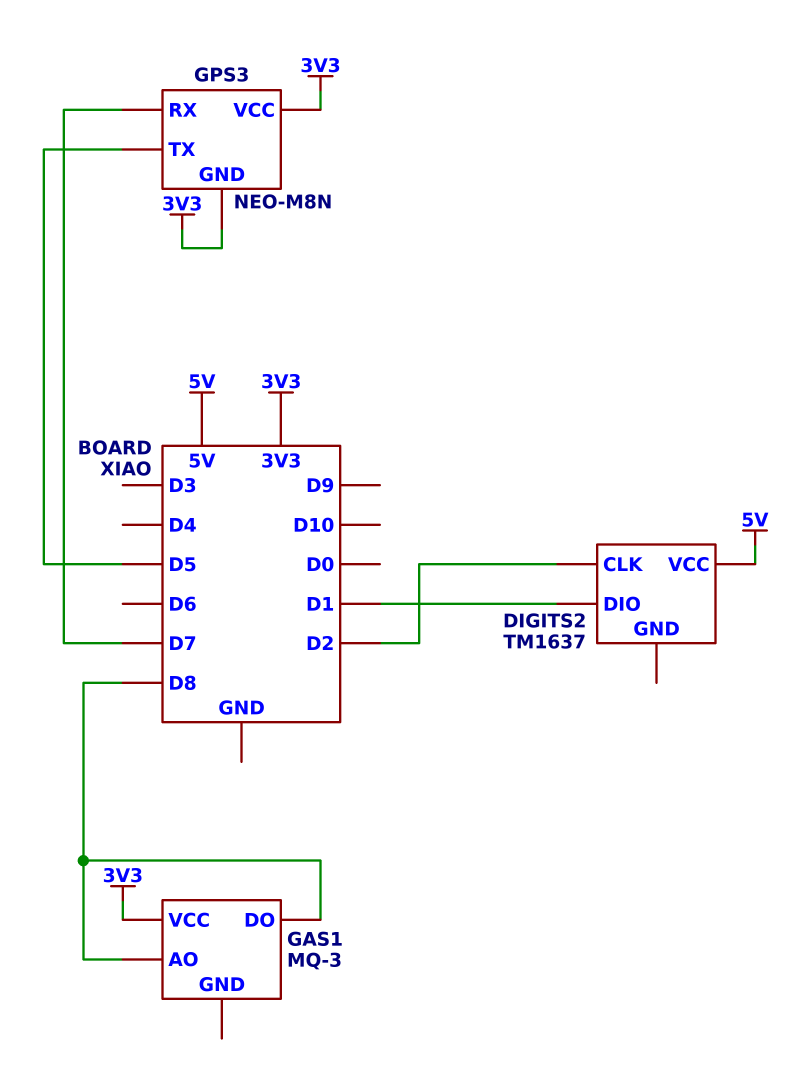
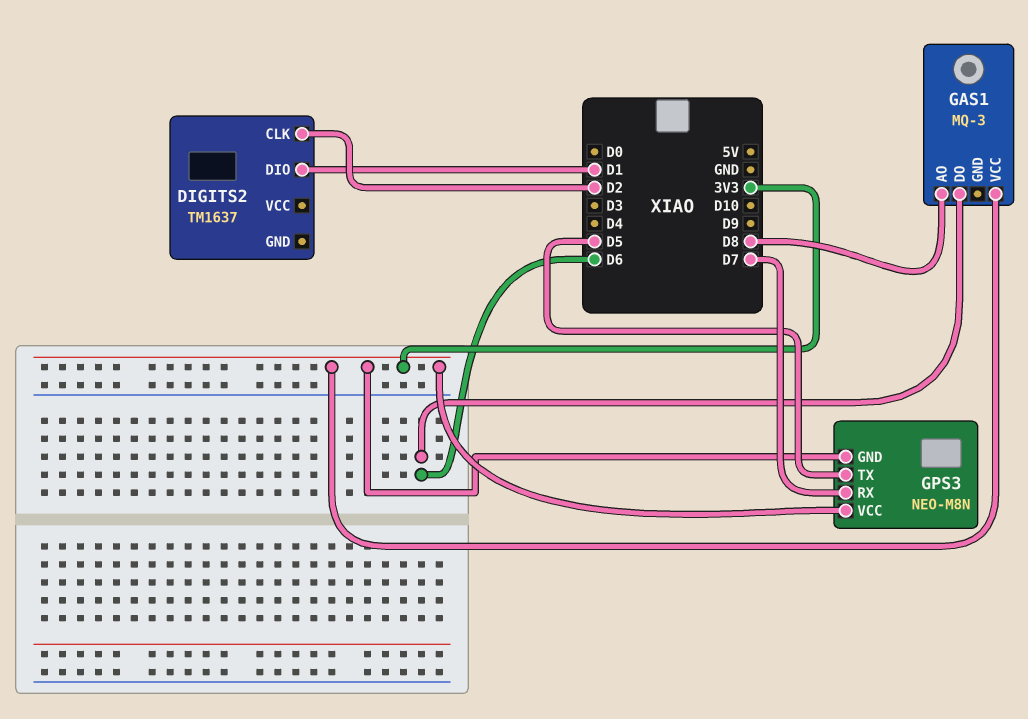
DIGITS2 pin VCC: 5V -> none
GAS1 pin DO: D8 -> D6

